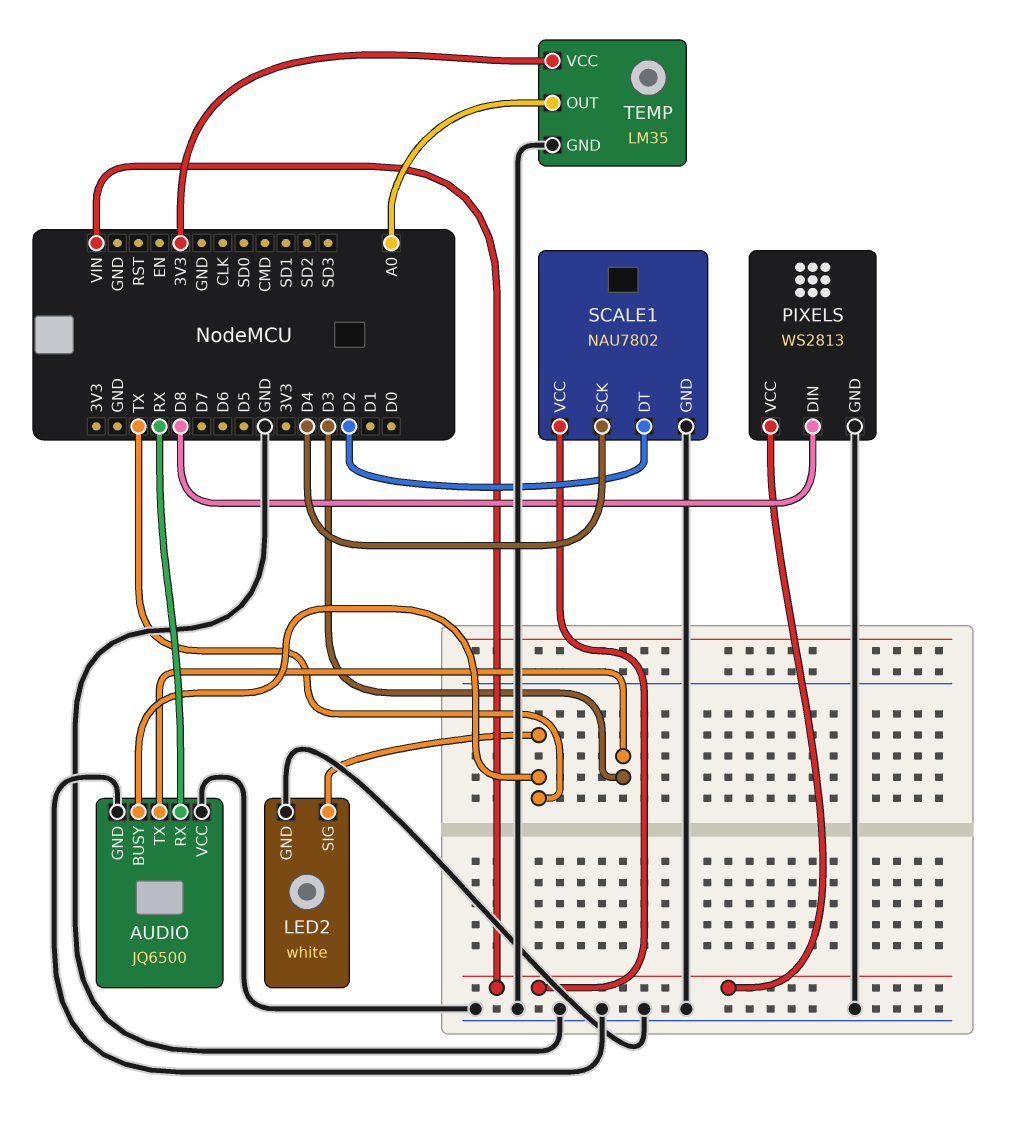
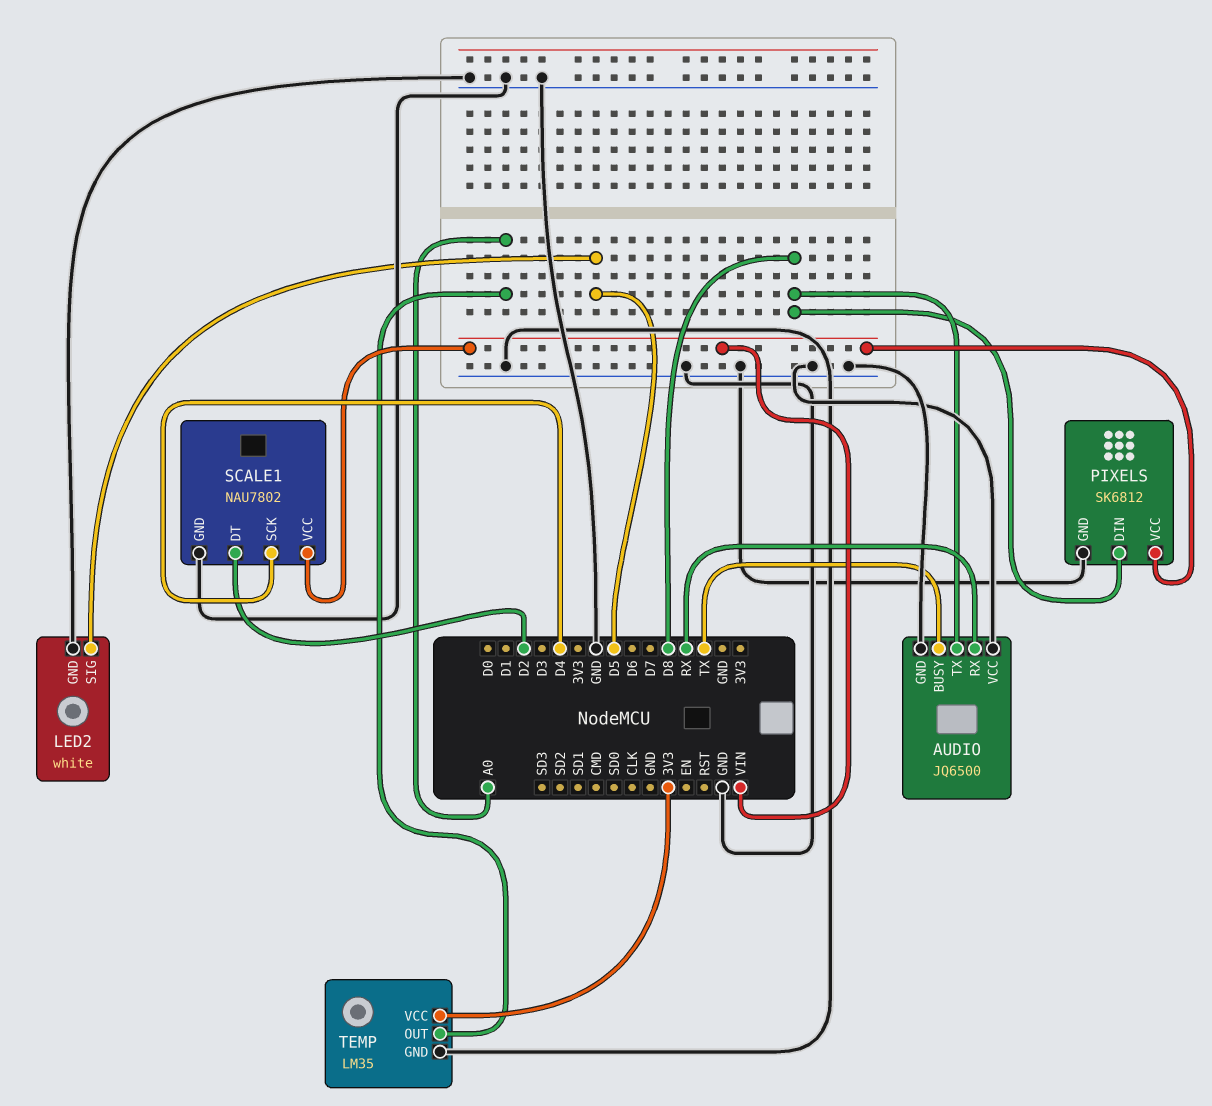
AUDIO pin TX: D3 -> D8
LED2 pin SIG: TX -> D5
PIXELS: WS2813 -> SK6812

